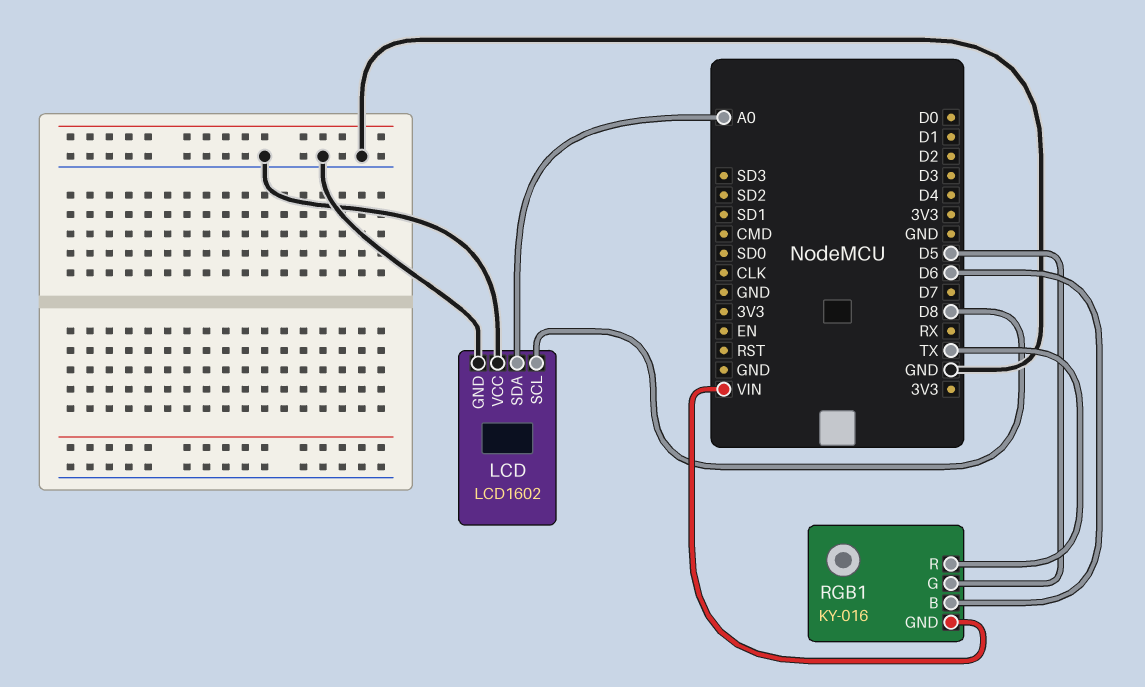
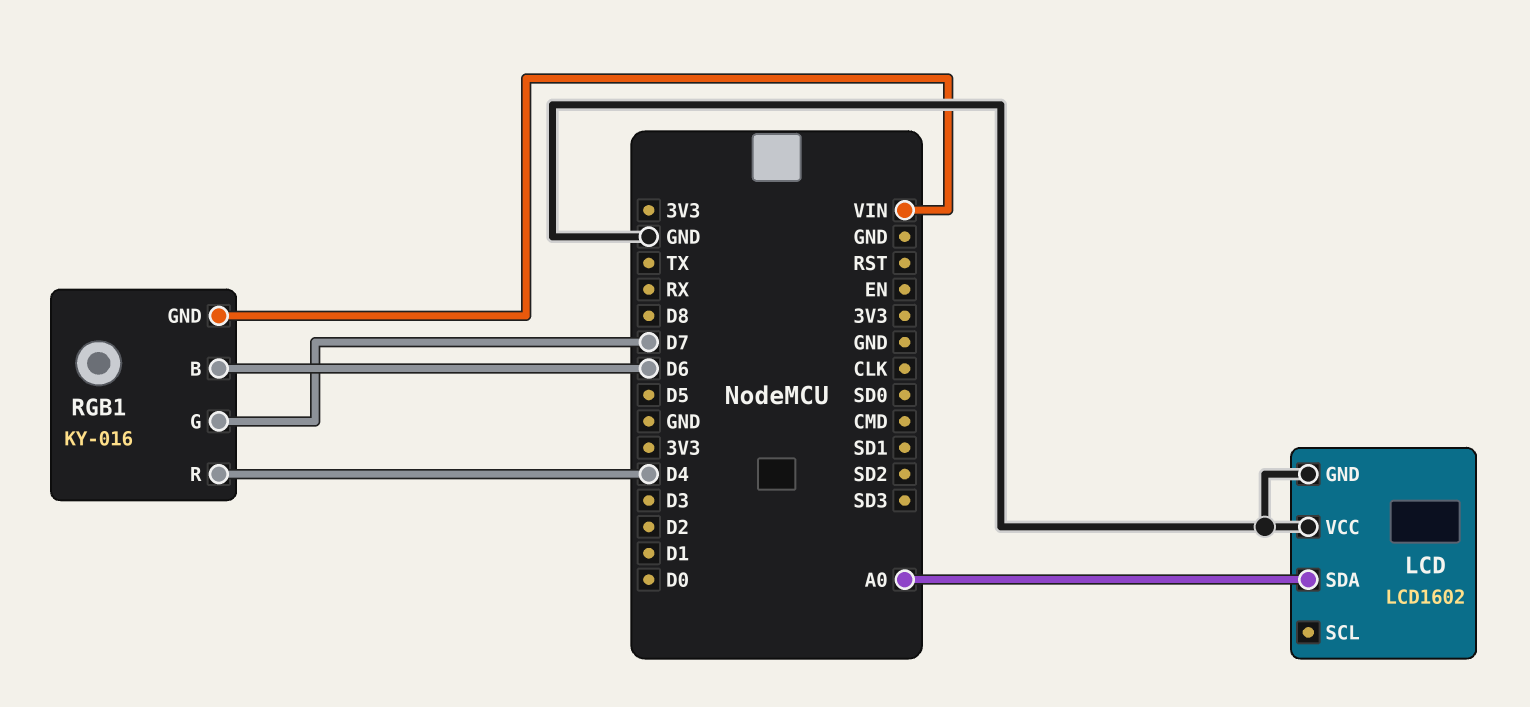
LCD pin SCL: D8 -> none
RGB1 pin G: D5 -> D7
RGB1 pin R: TX -> D4

